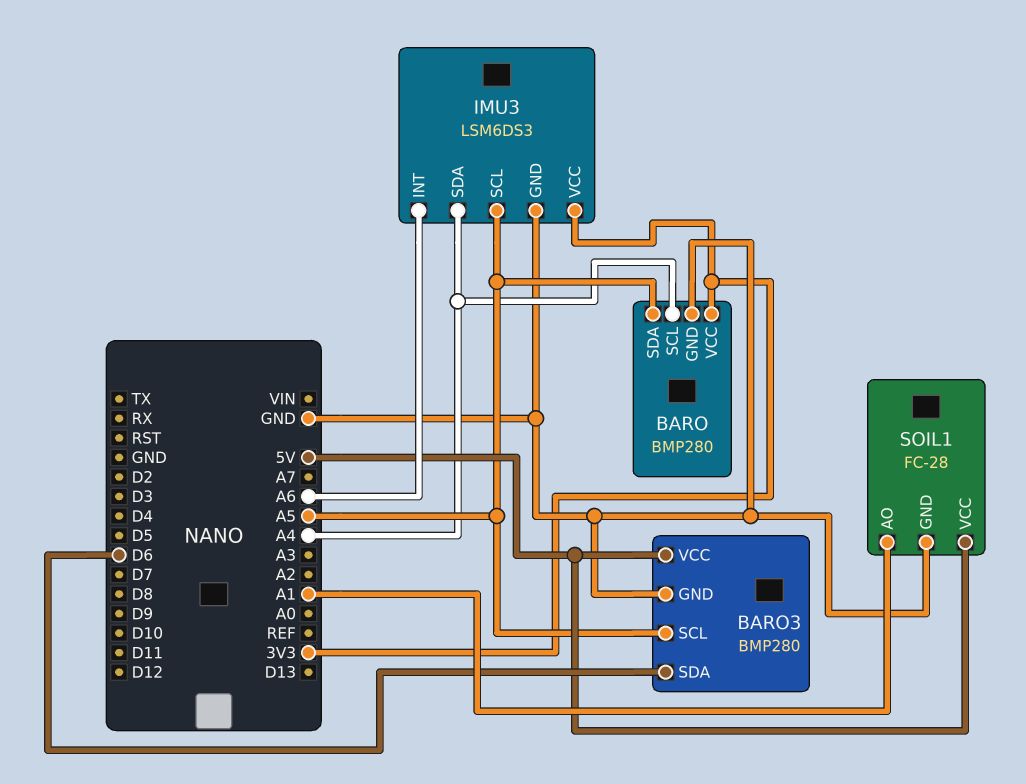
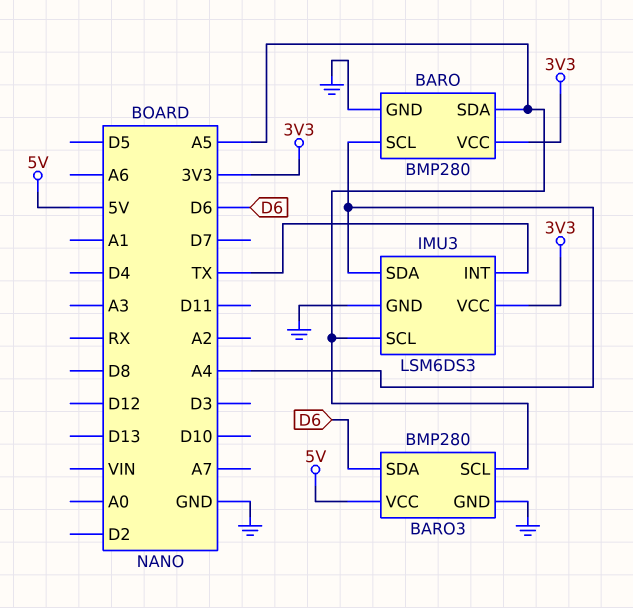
IMU3 pin INT: A6 -> TX
SOIL1: FC-28 -> none
SOIL1 pin AO: A1 -> none
SOIL1 pin GND: GND -> none
SOIL1 pin VCC: 5V -> none

